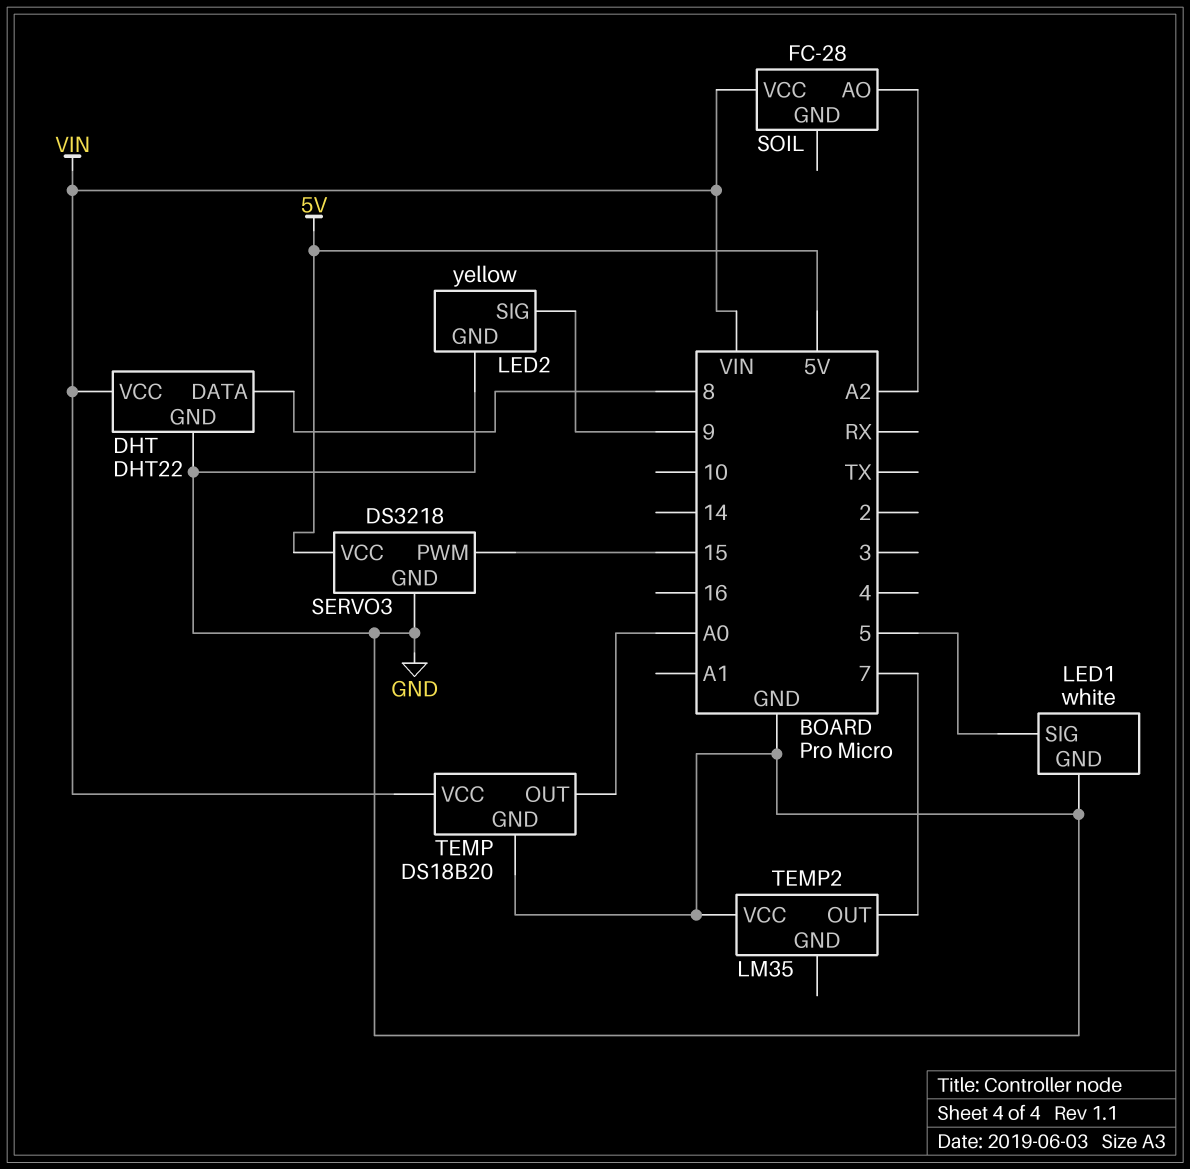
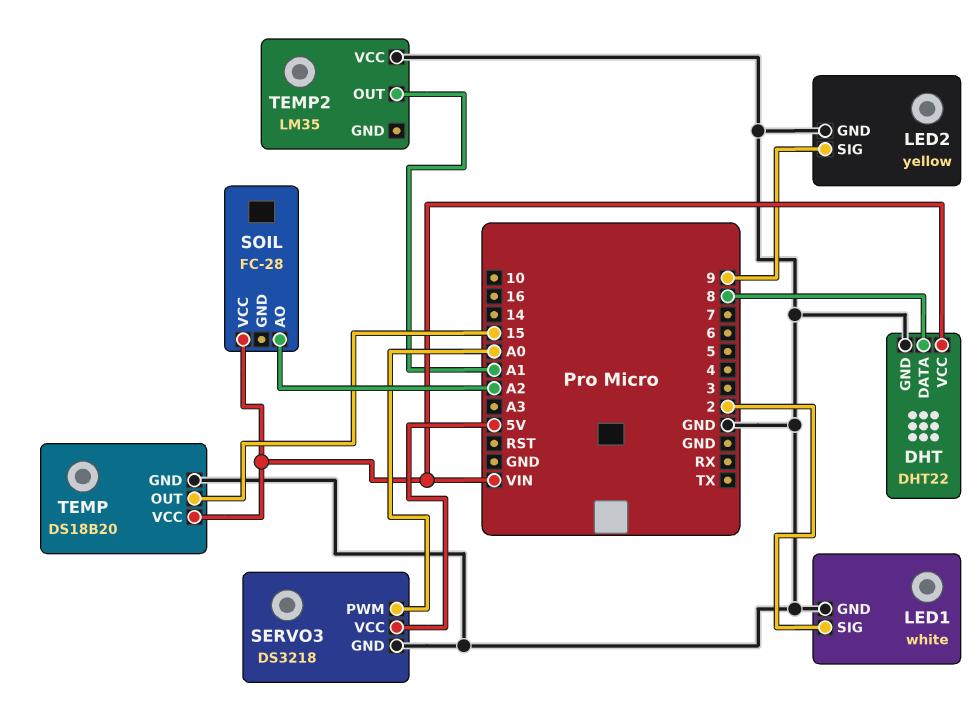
LED1 pin SIG: 5 -> 2
SERVO3 pin PWM: 15 -> A0
TEMP pin OUT: A0 -> 15
TEMP2 pin OUT: 7 -> A1

